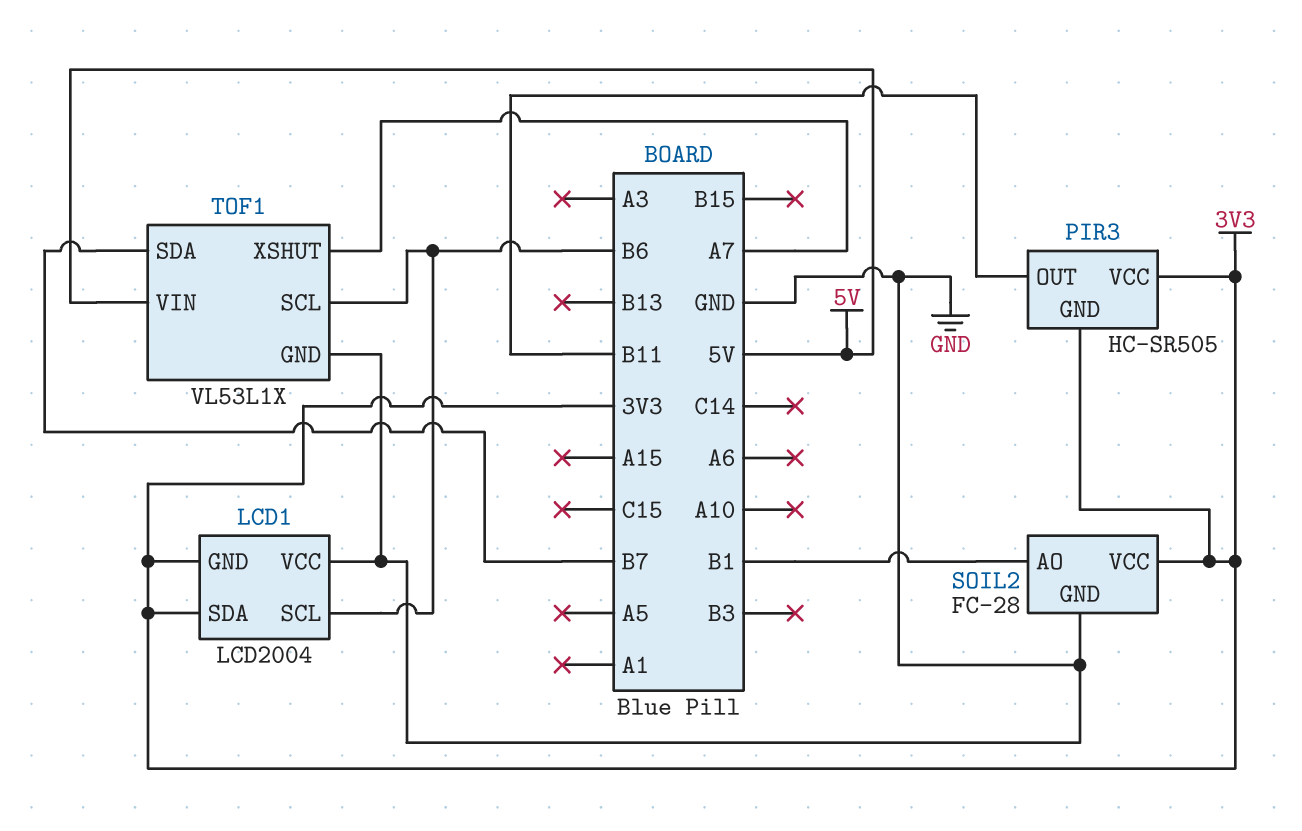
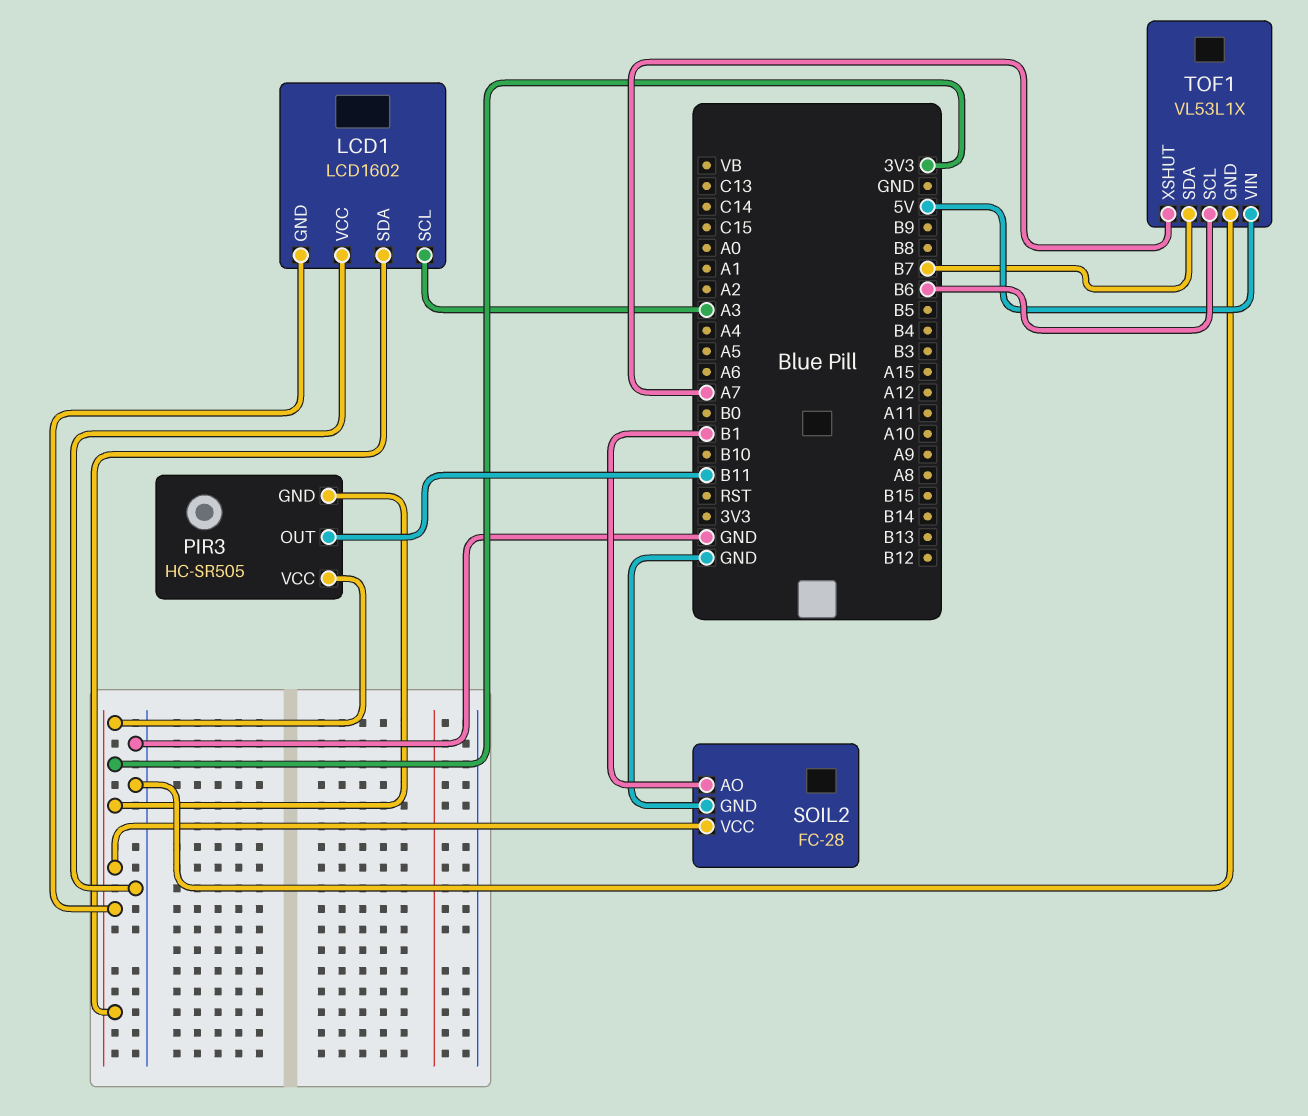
LCD1: LCD2004 -> LCD1602
LCD1 pin SCL: B6 -> A3

